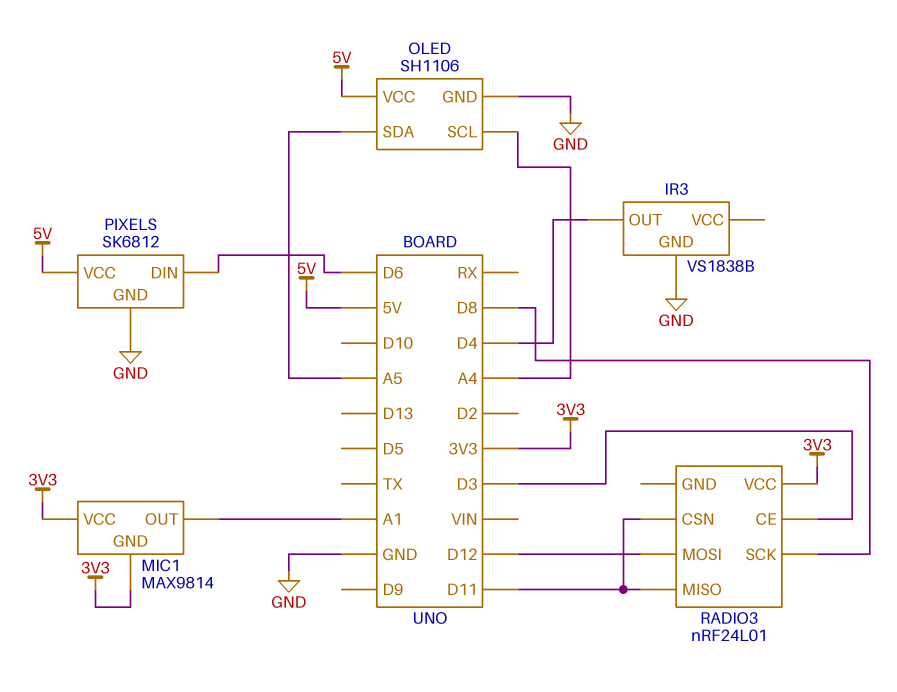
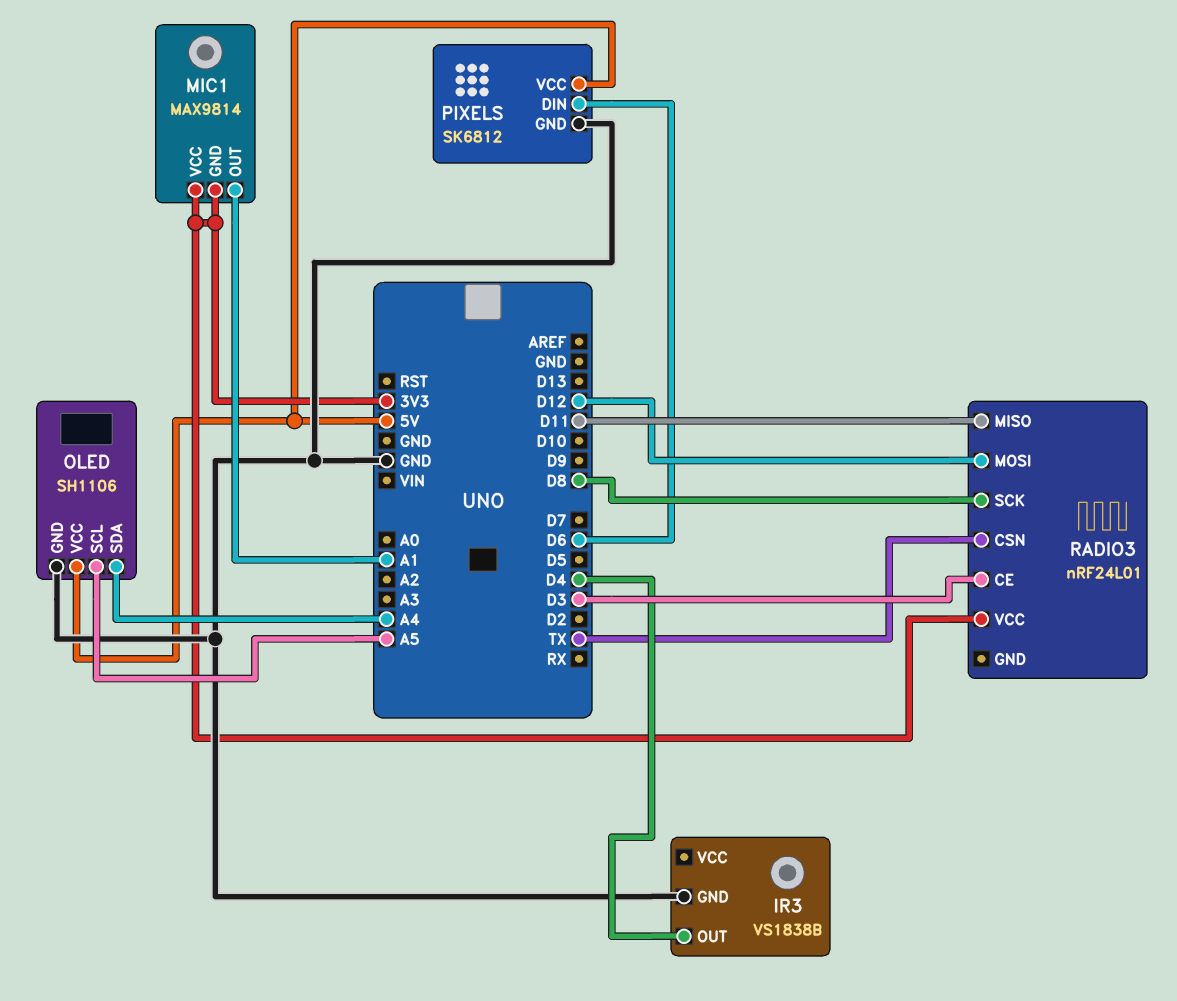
OLED pin SCL: A4 -> A5
OLED pin SDA: A5 -> A4
RADIO3 pin CSN: D11 -> TX

